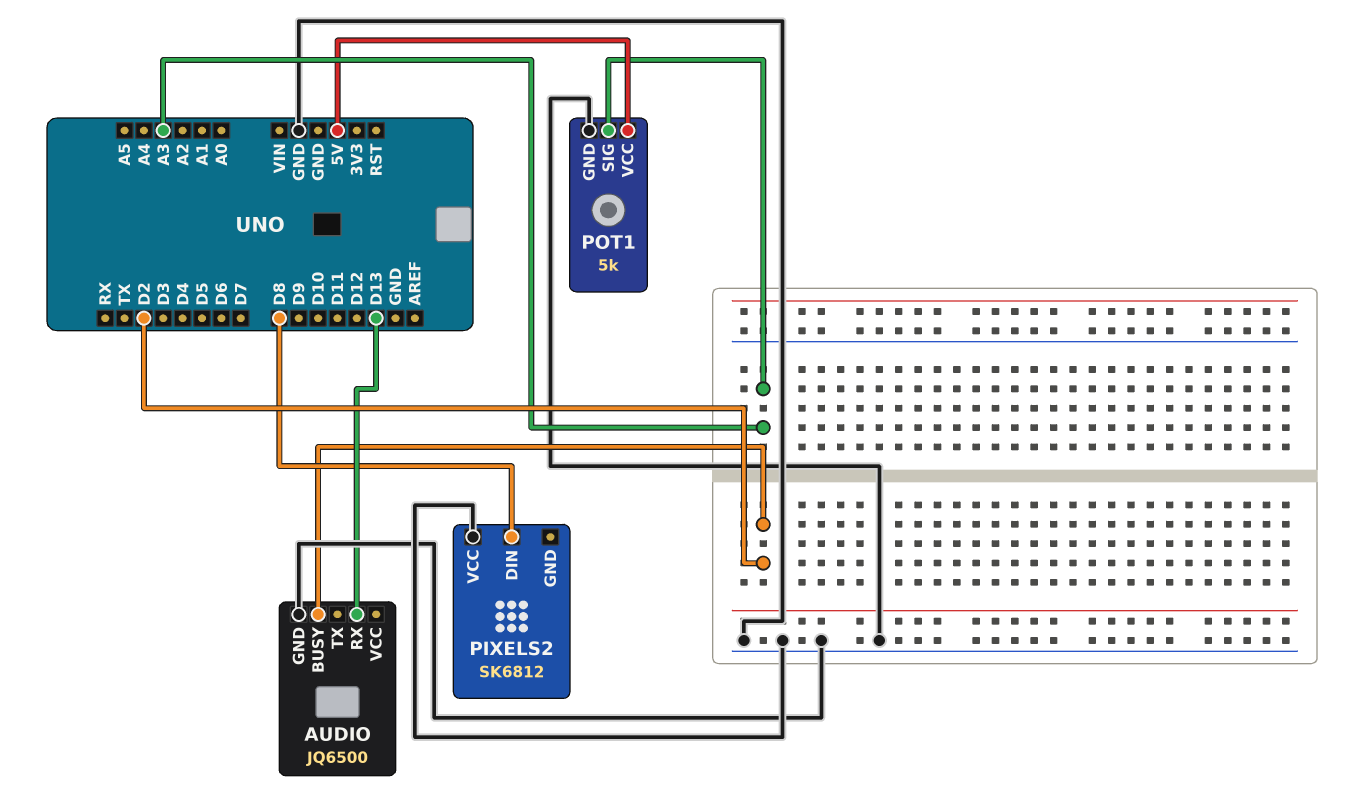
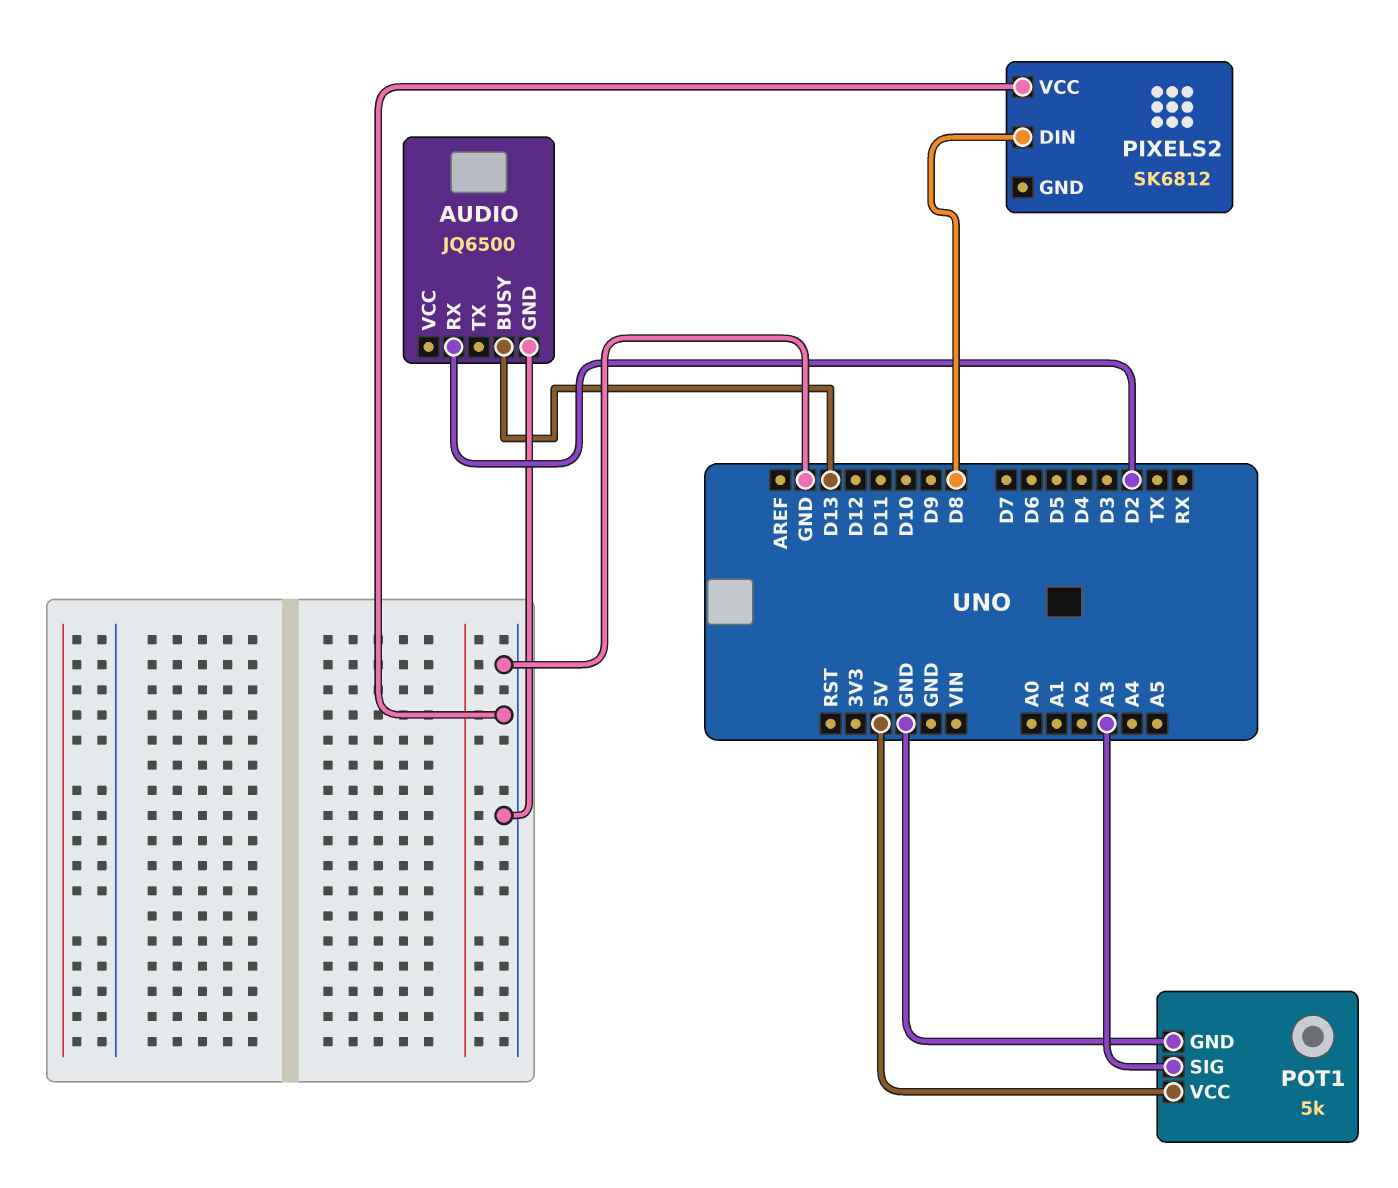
AUDIO pin BUSY: D2 -> D13
AUDIO pin RX: D13 -> D2

